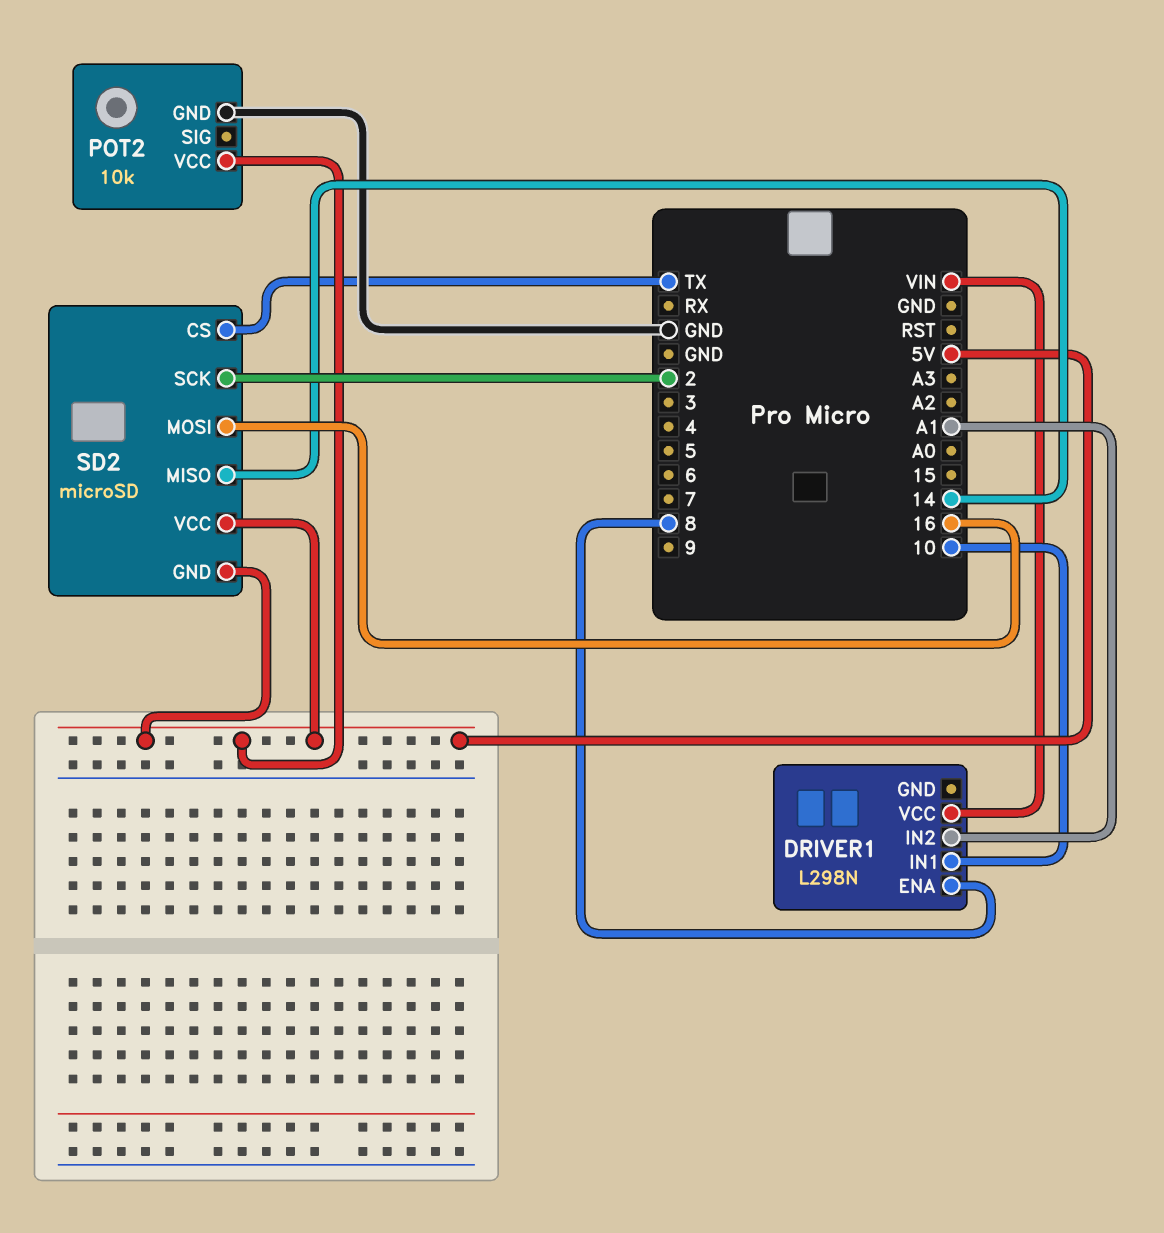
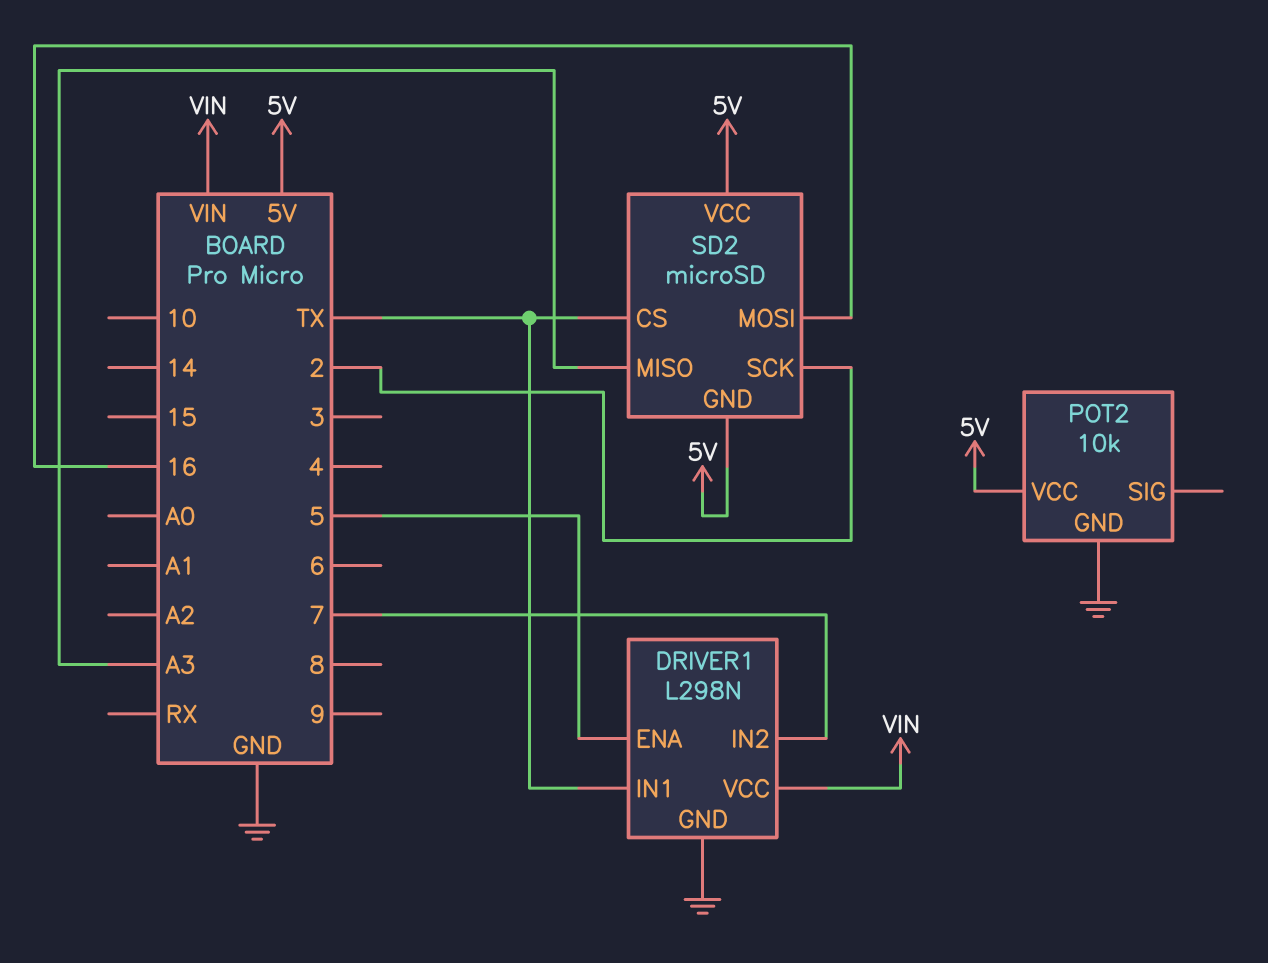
DRIVER1 pin ENA: 8 -> 5
DRIVER1 pin GND: none -> GND
DRIVER1 pin IN1: 10 -> TX
DRIVER1 pin IN2: A1 -> 7
SD2 pin MISO: 14 -> A3

